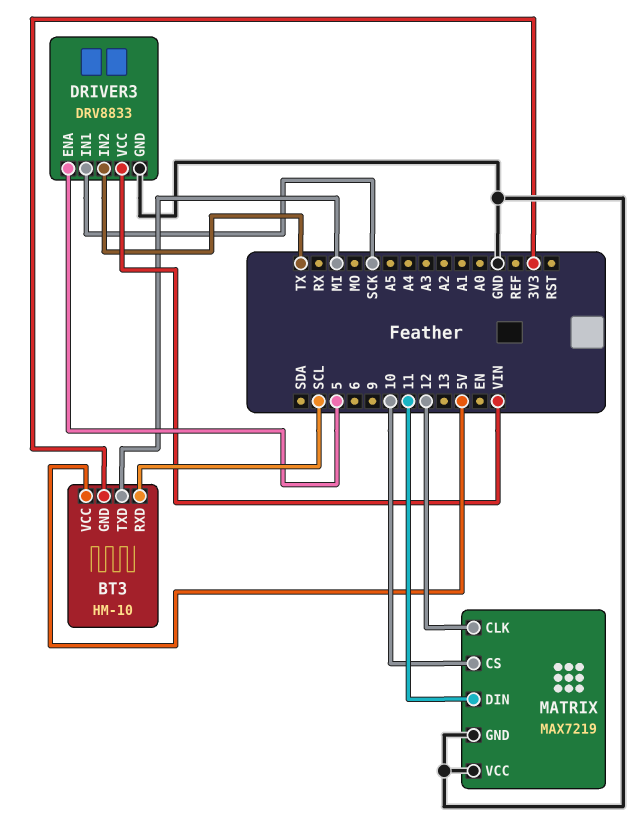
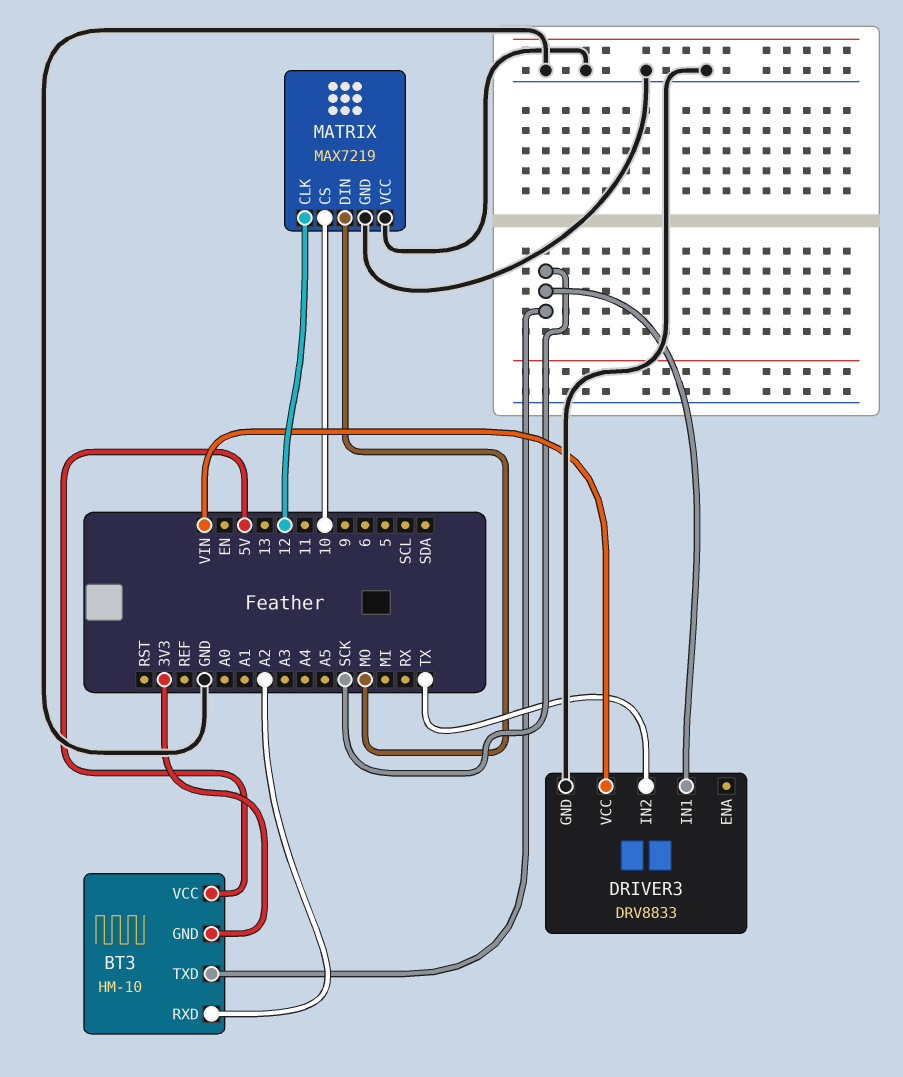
BT3 pin RXD: SCL -> A2
BT3 pin TXD: MI -> SCK
DRIVER3 pin ENA: 5 -> none
MATRIX pin DIN: 11 -> MO

